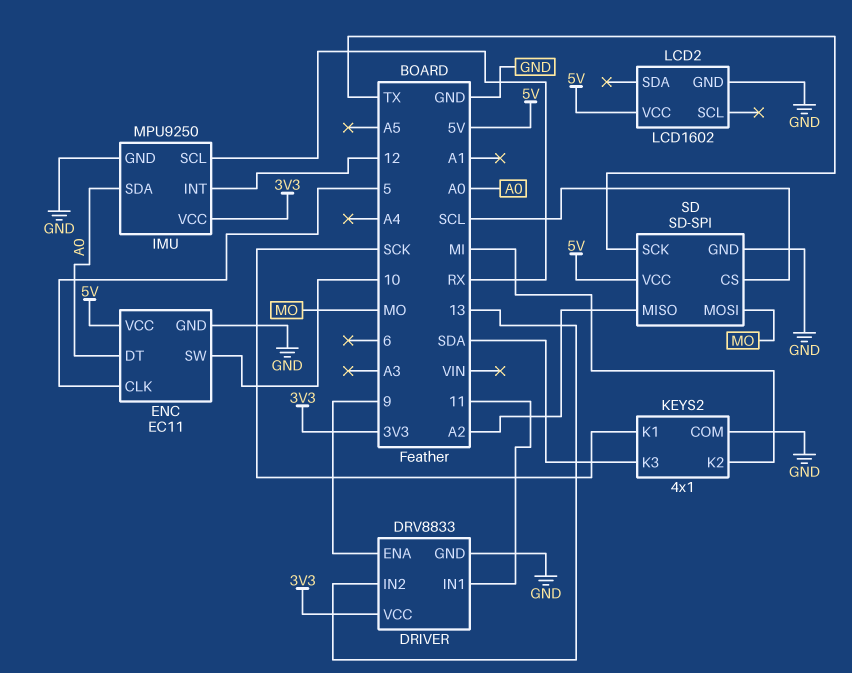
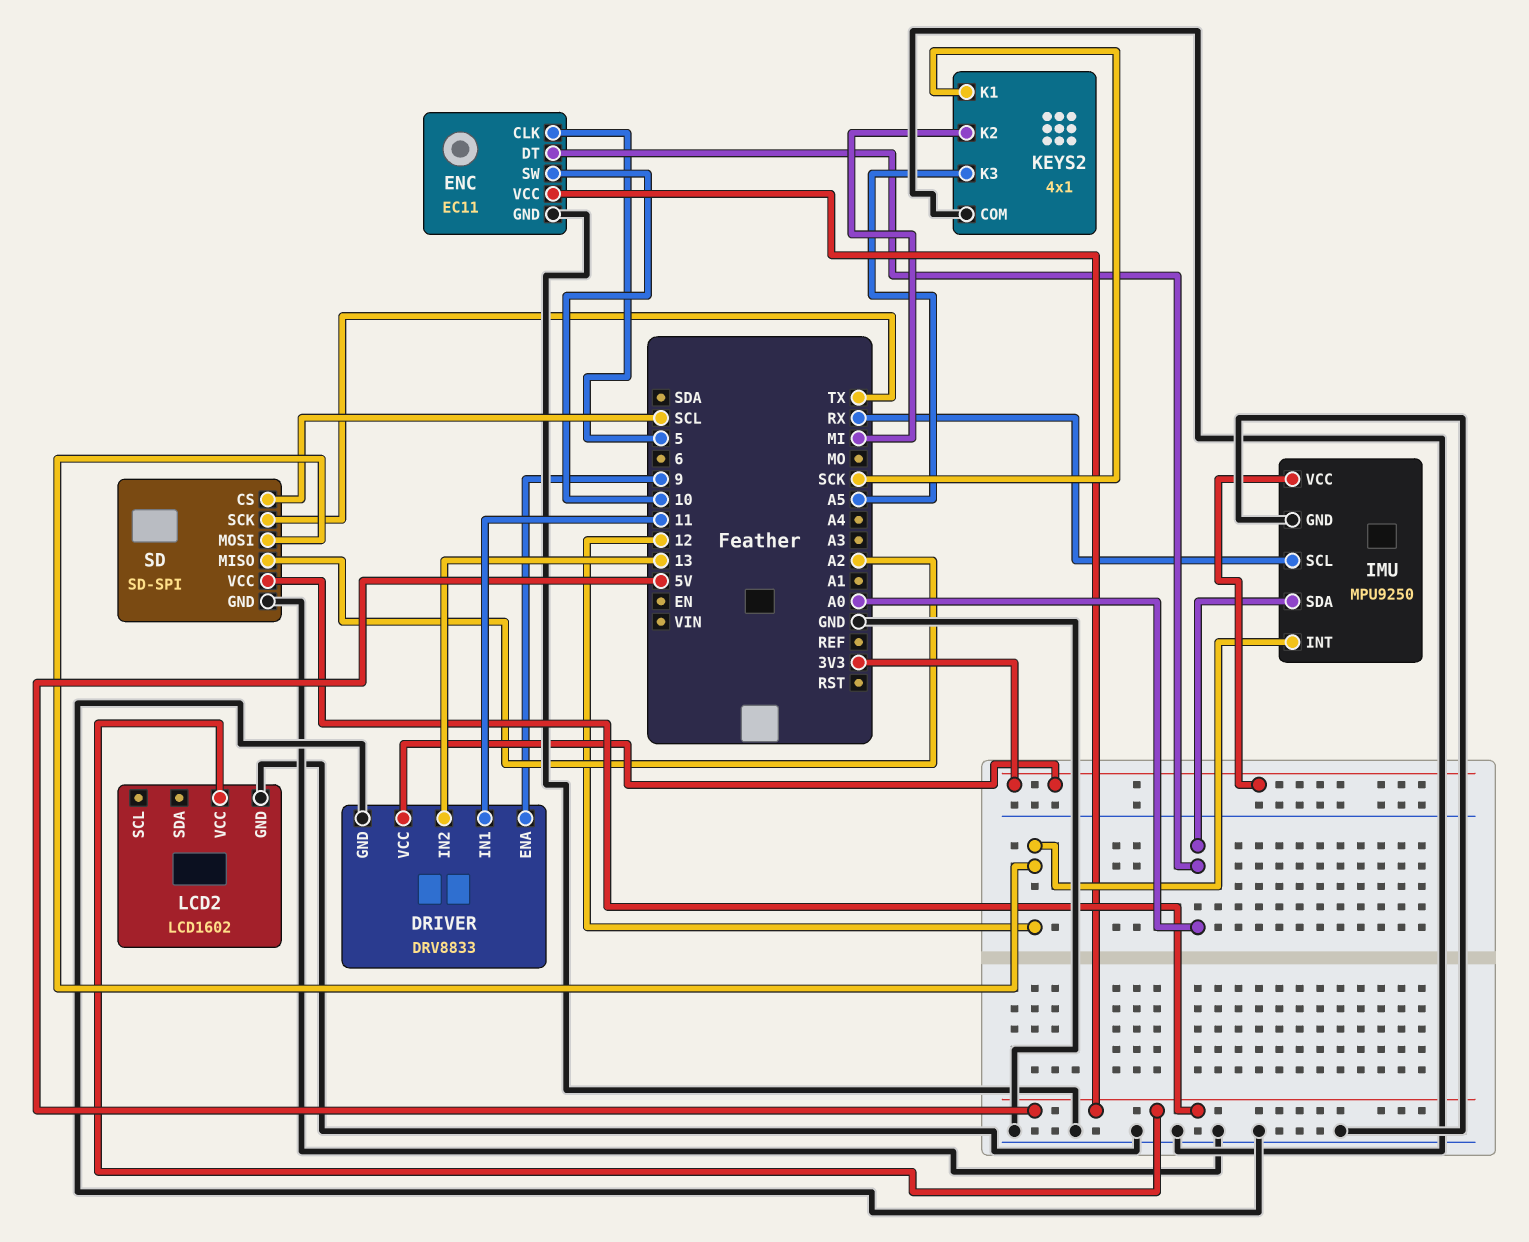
KEYS2 pin K3: SDA -> A5
SD pin MOSI: MO -> 12

